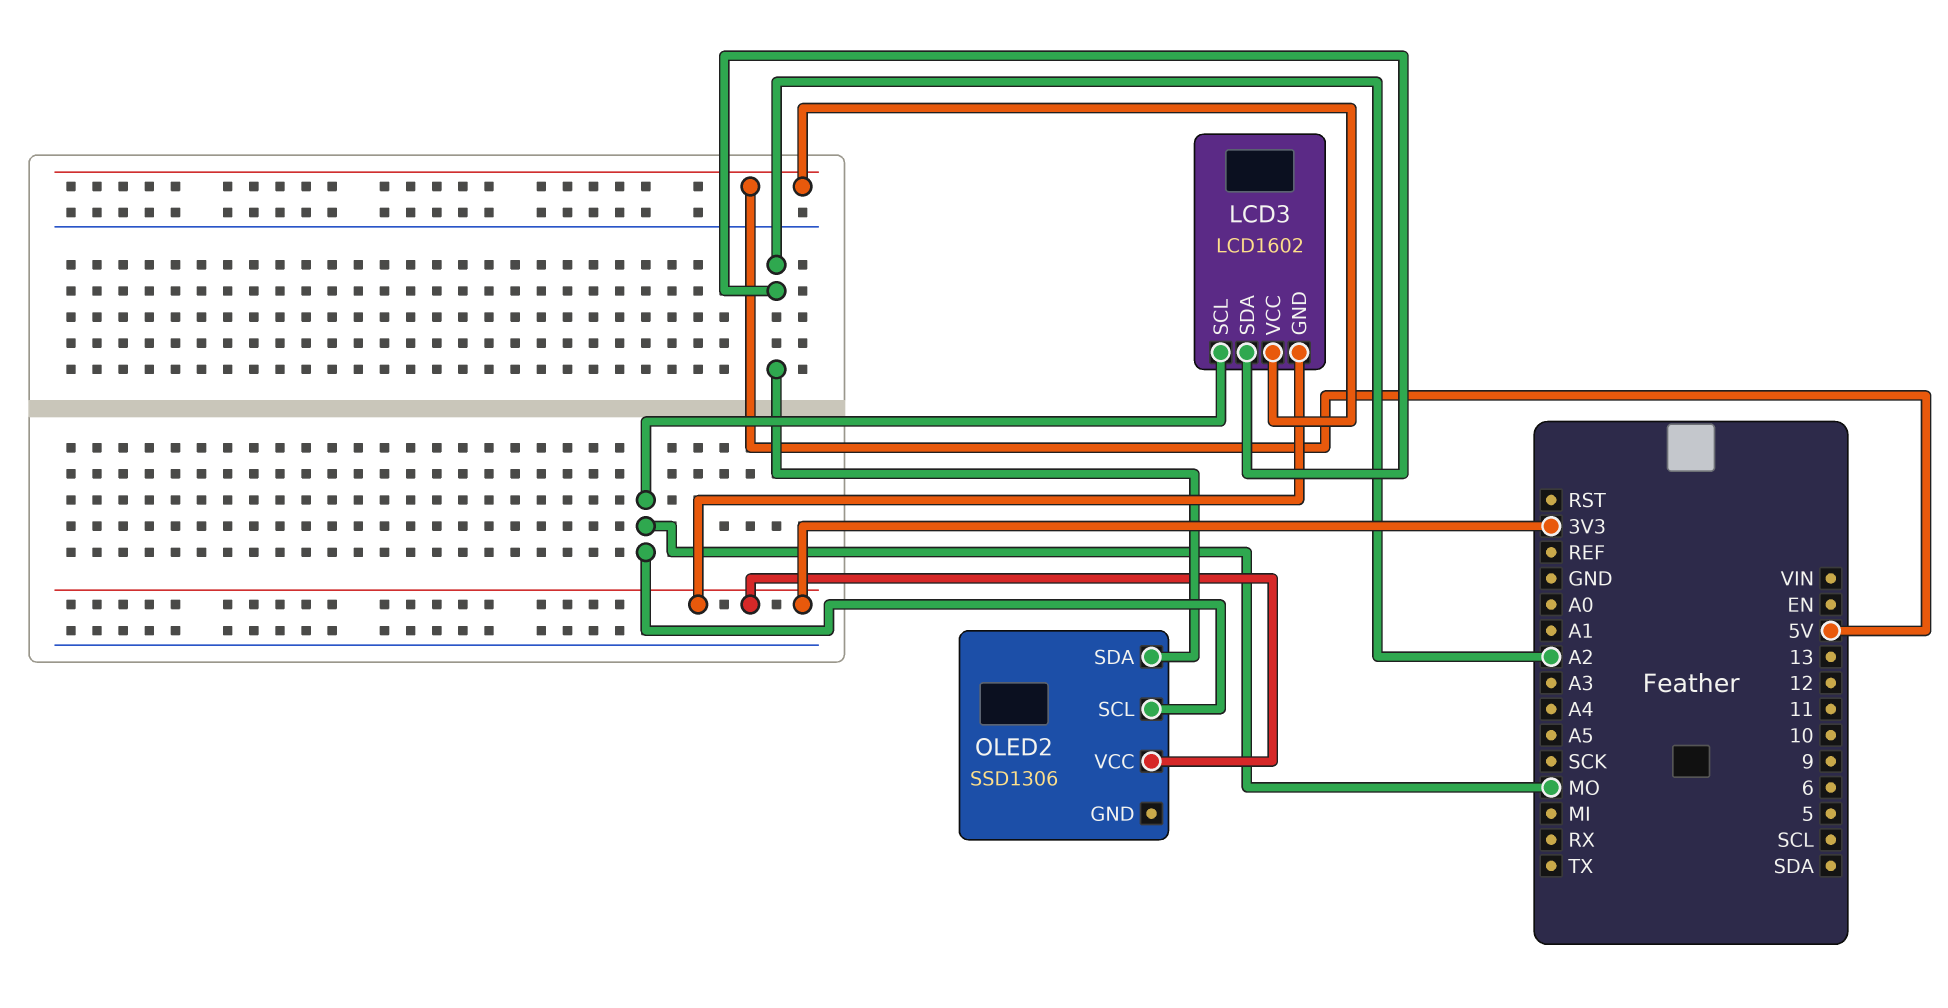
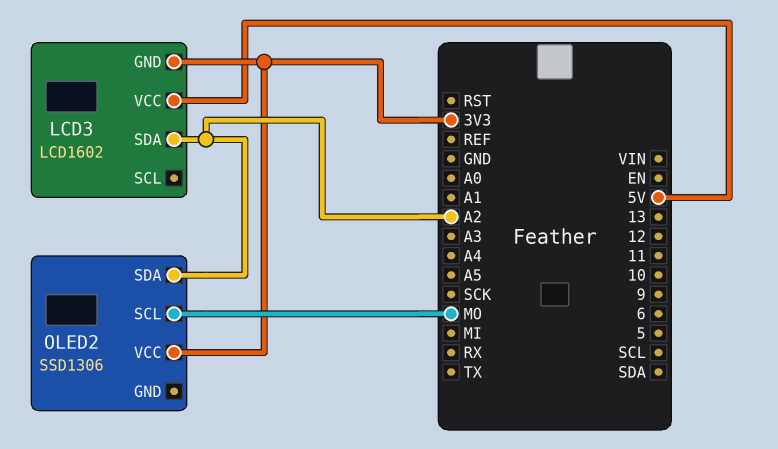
LCD3 pin SCL: MO -> none

